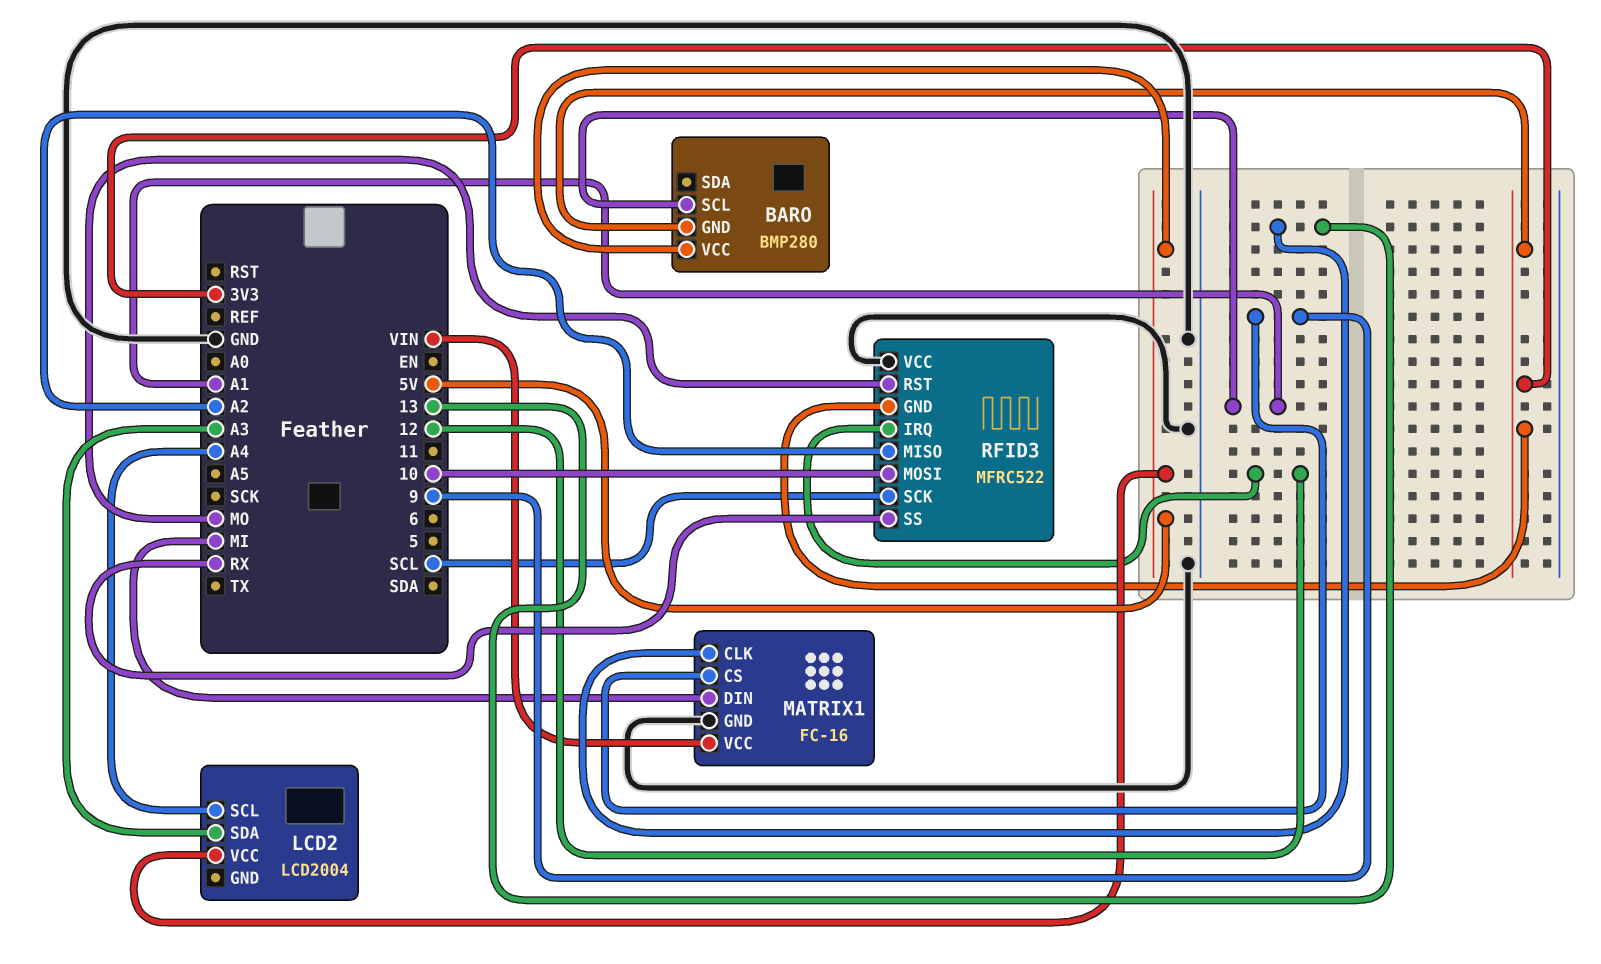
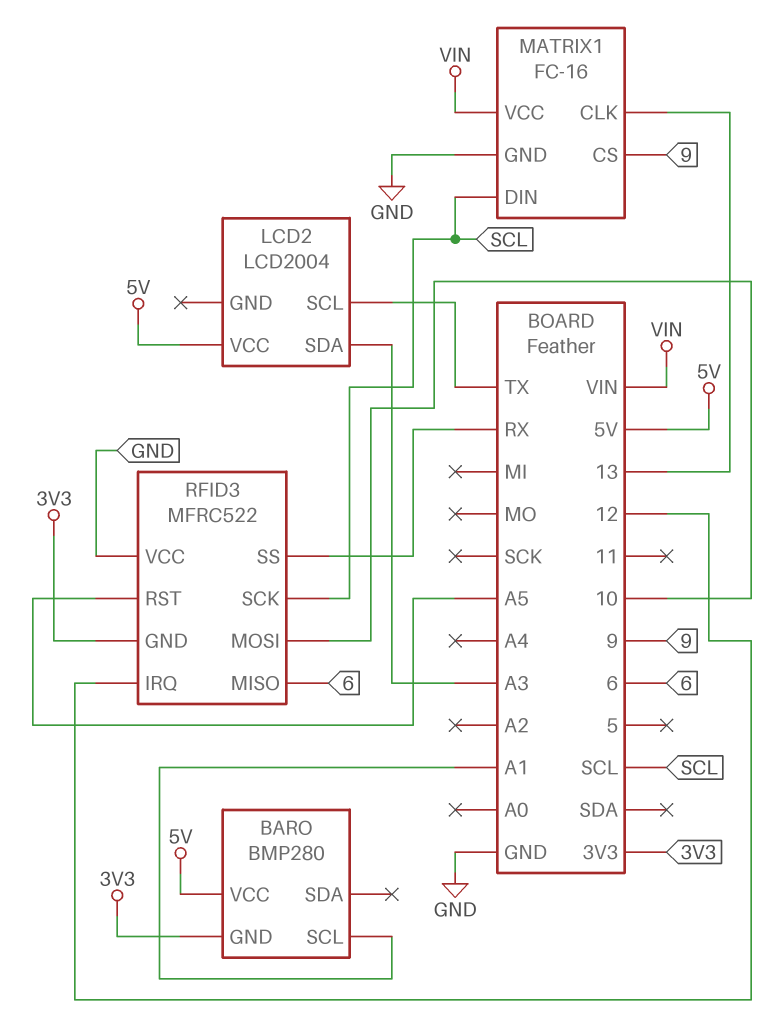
LCD2 pin SCL: A4 -> TX
MATRIX1 pin DIN: MI -> SCL
RFID3 pin MISO: A2 -> 6
RFID3 pin RST: MO -> A5

